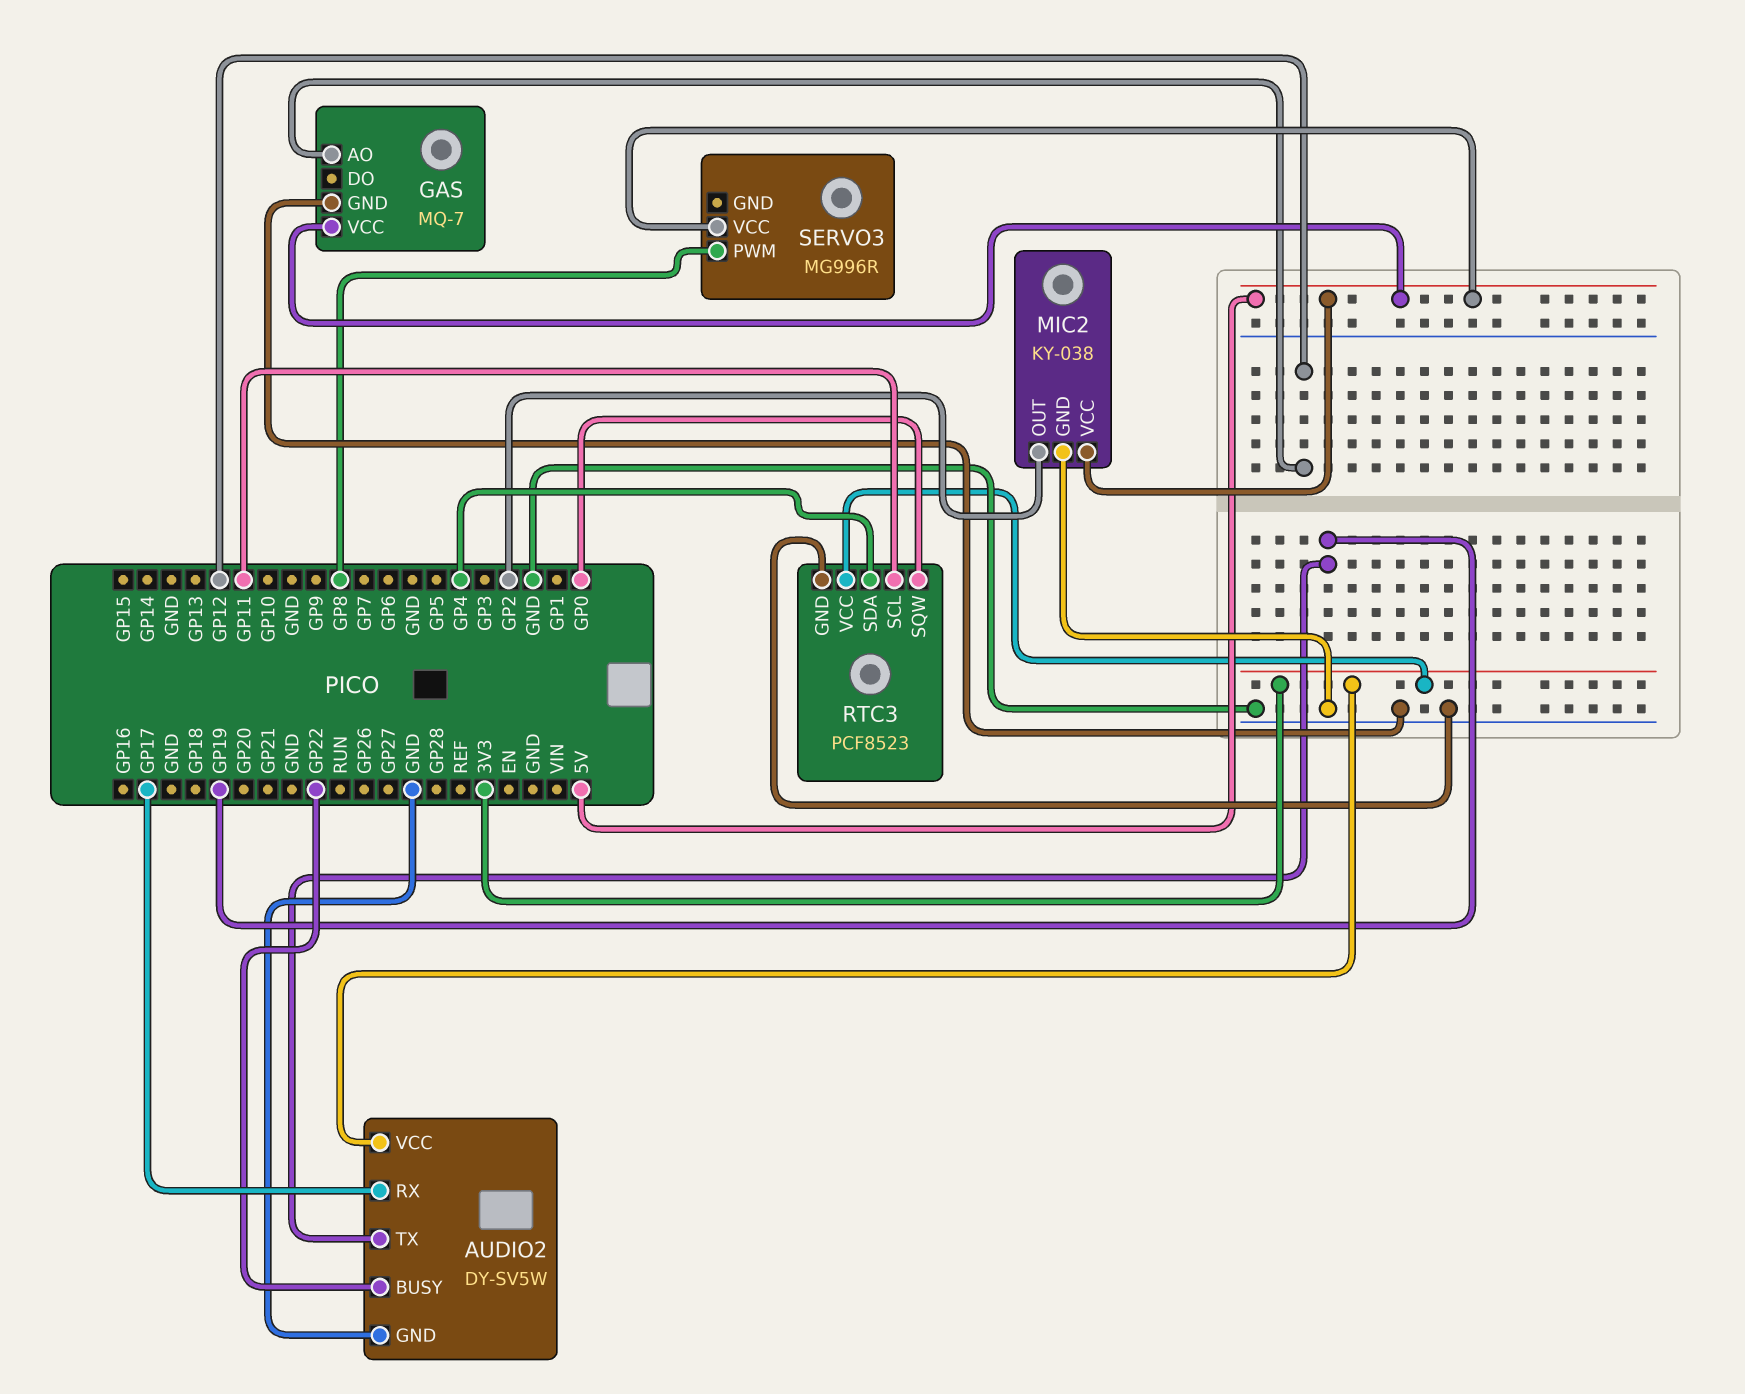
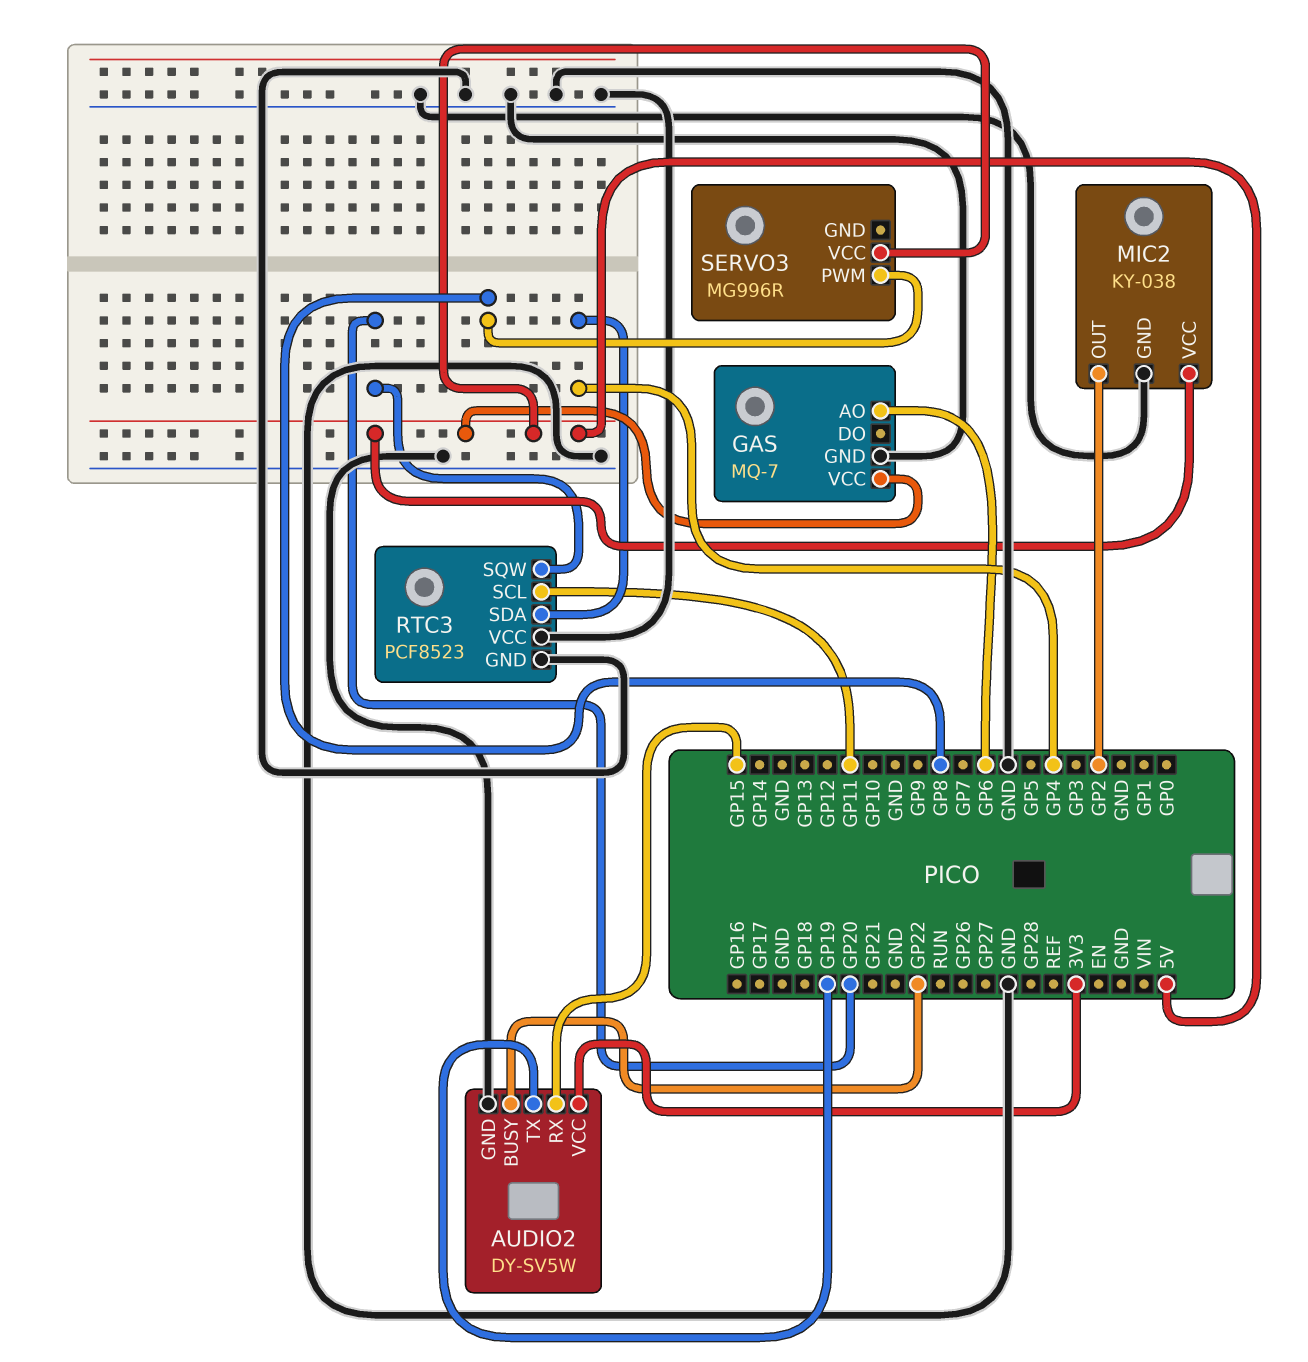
AUDIO2 pin RX: GP17 -> GP15
GAS pin AO: GP12 -> GP6
RTC3 pin SQW: GP0 -> GP20
RTC3 pin VCC: 3V3 -> GND

